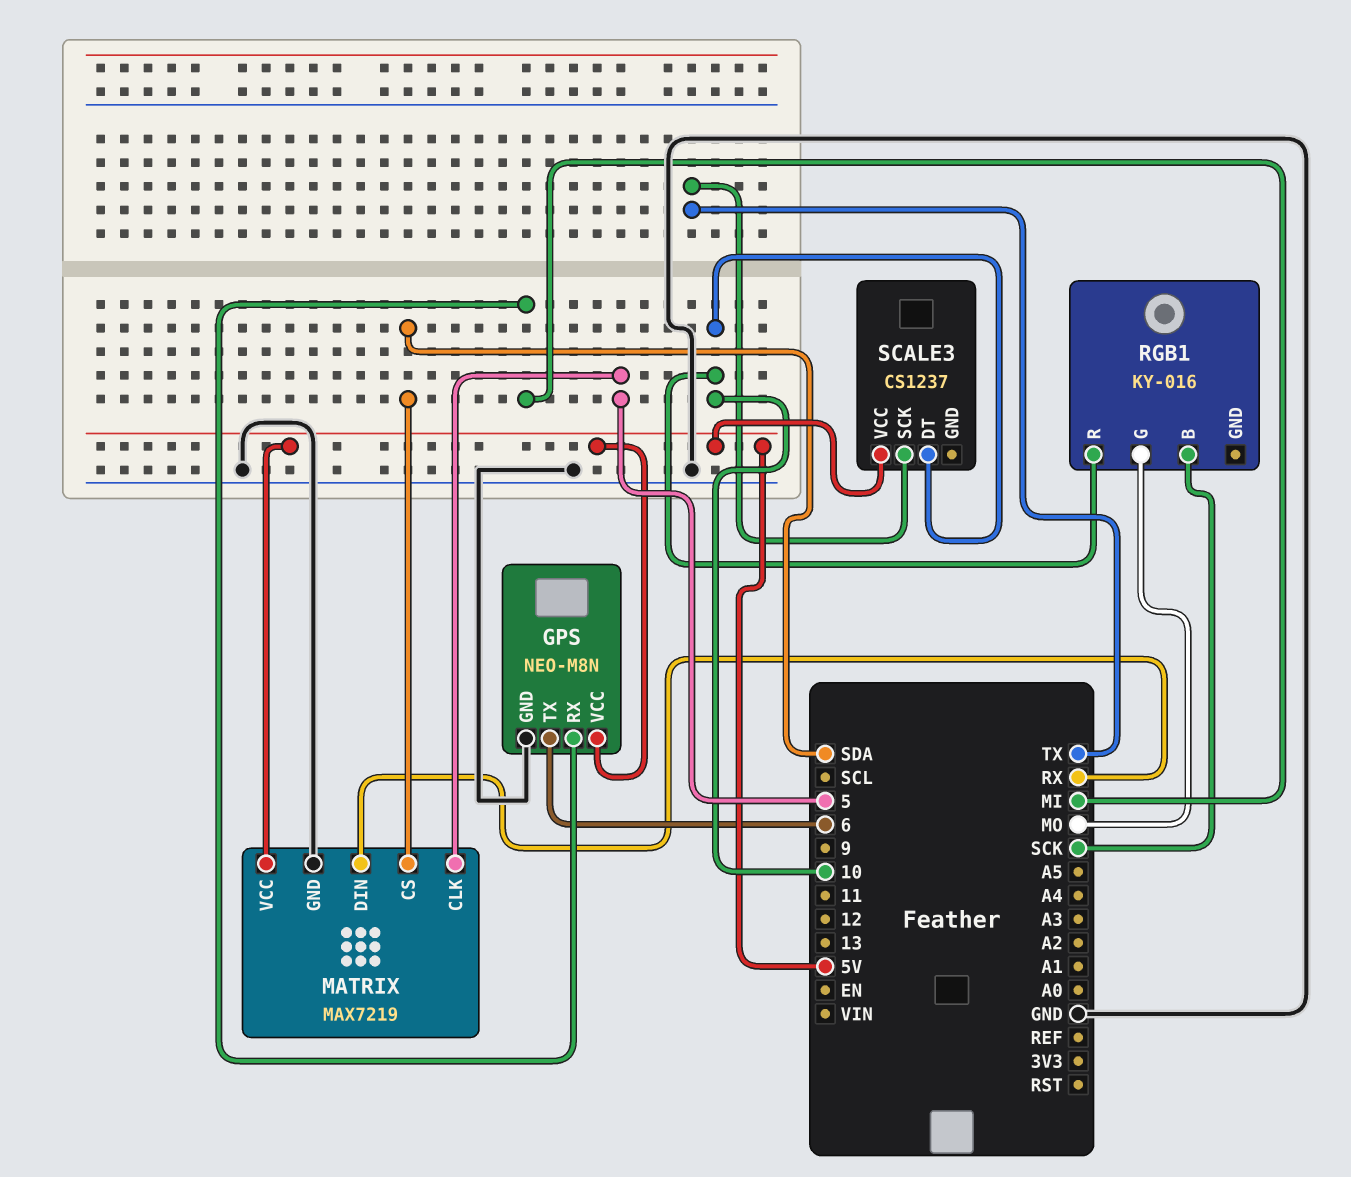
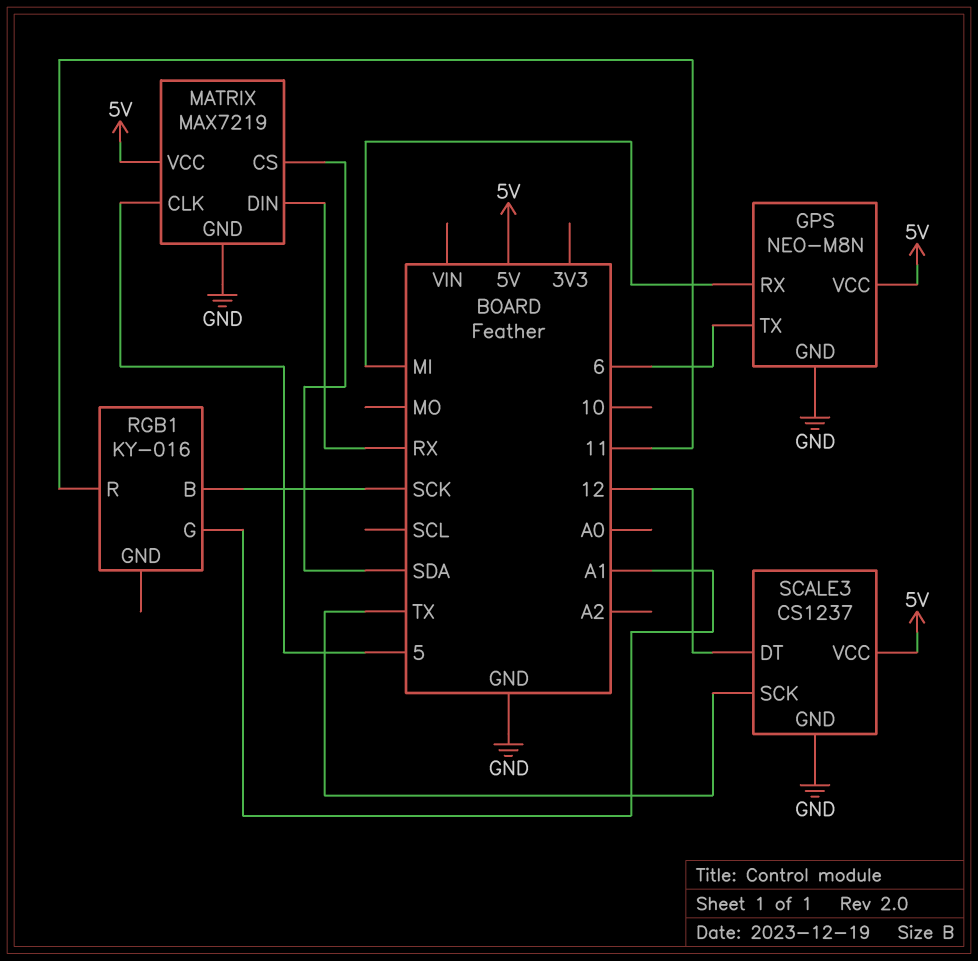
RGB1 pin G: MO -> A1
RGB1 pin R: 10 -> 11
SCALE3 pin DT: 10 -> 12
SCALE3 pin GND: none -> GND

